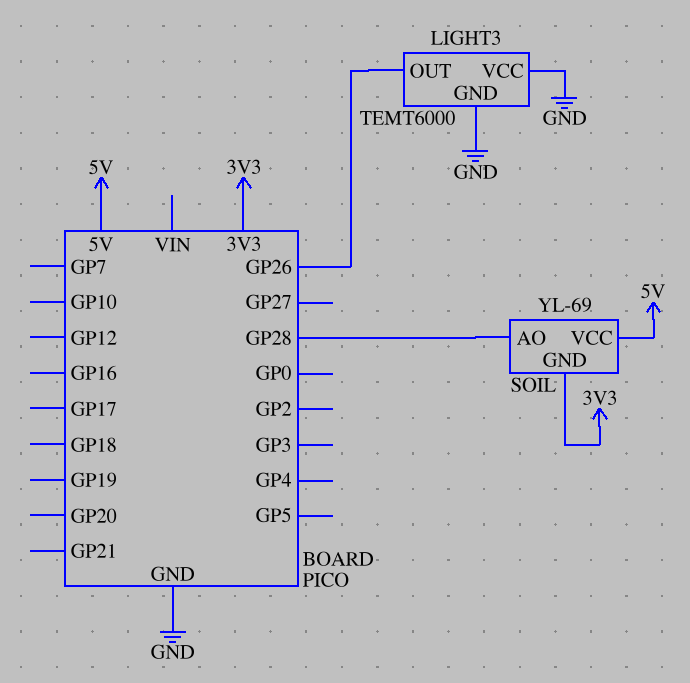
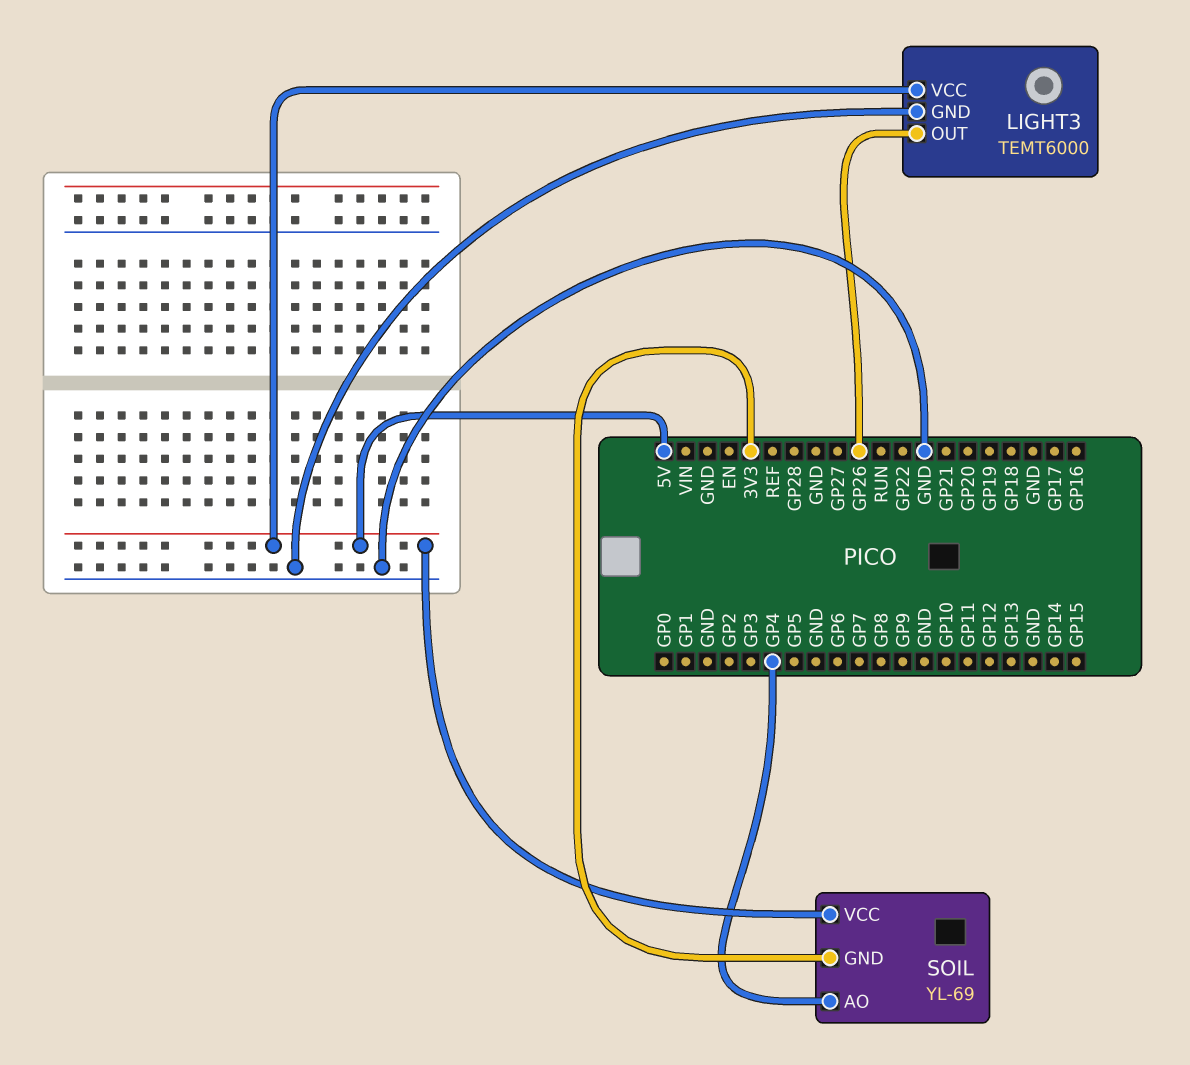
LIGHT3 pin VCC: GND -> 5V
SOIL pin AO: GP28 -> GP4

